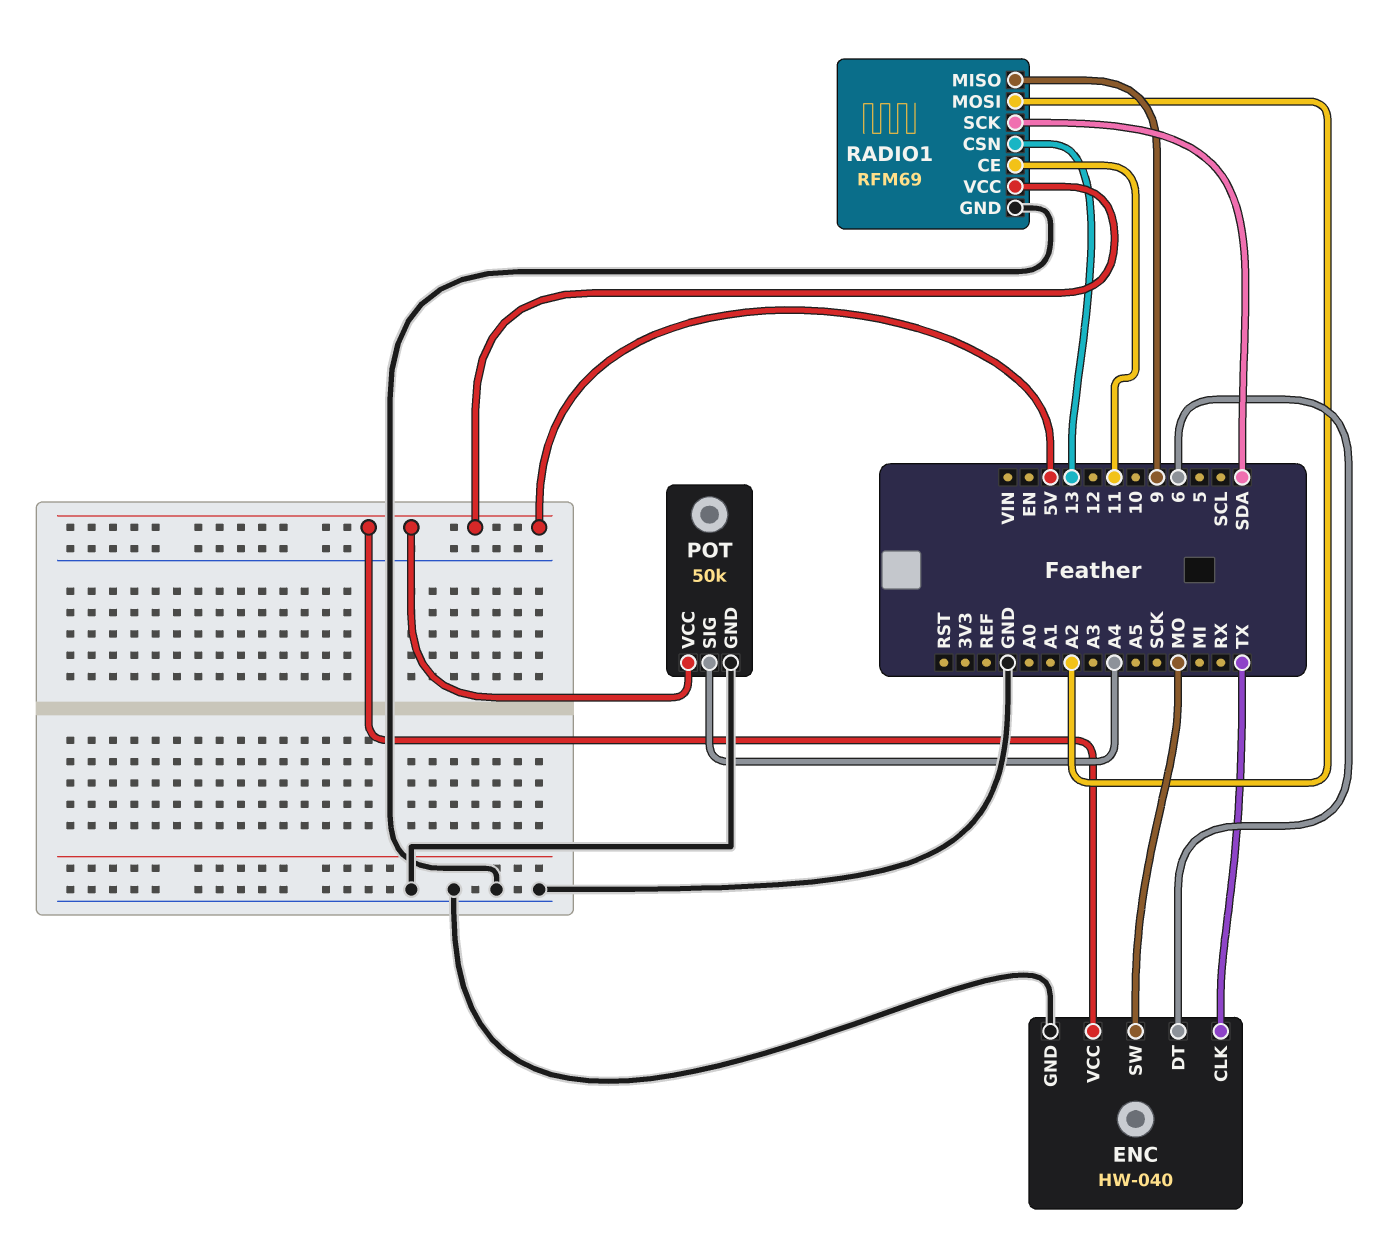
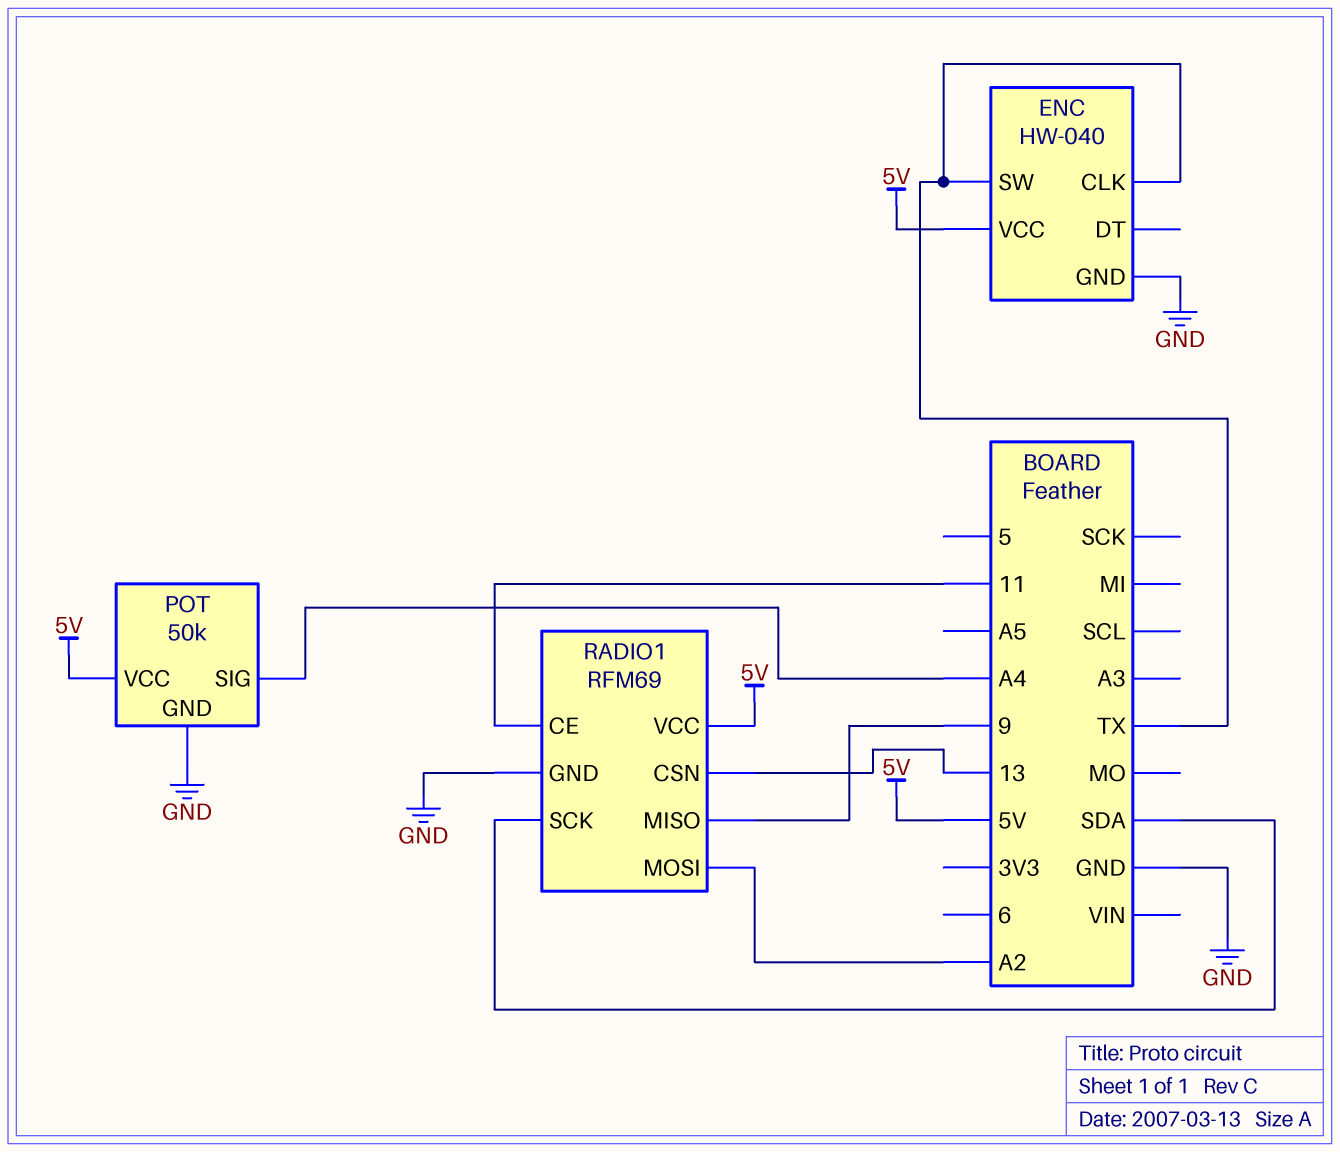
ENC pin DT: 6 -> none
ENC pin SW: MO -> TX

